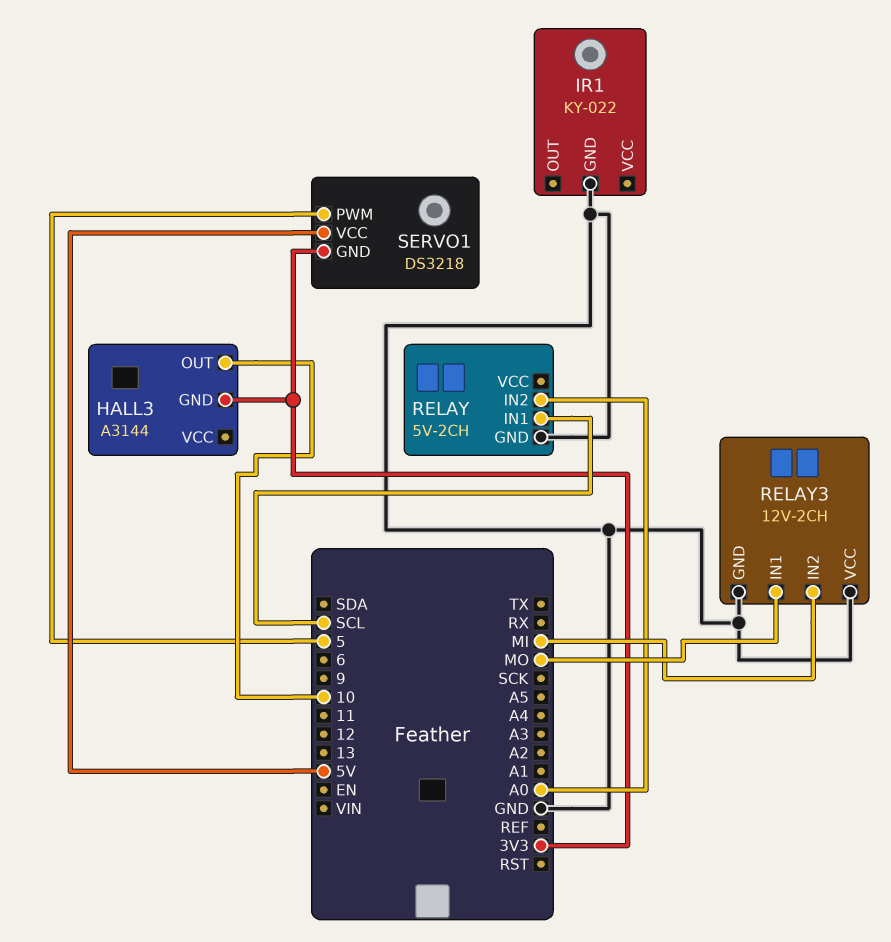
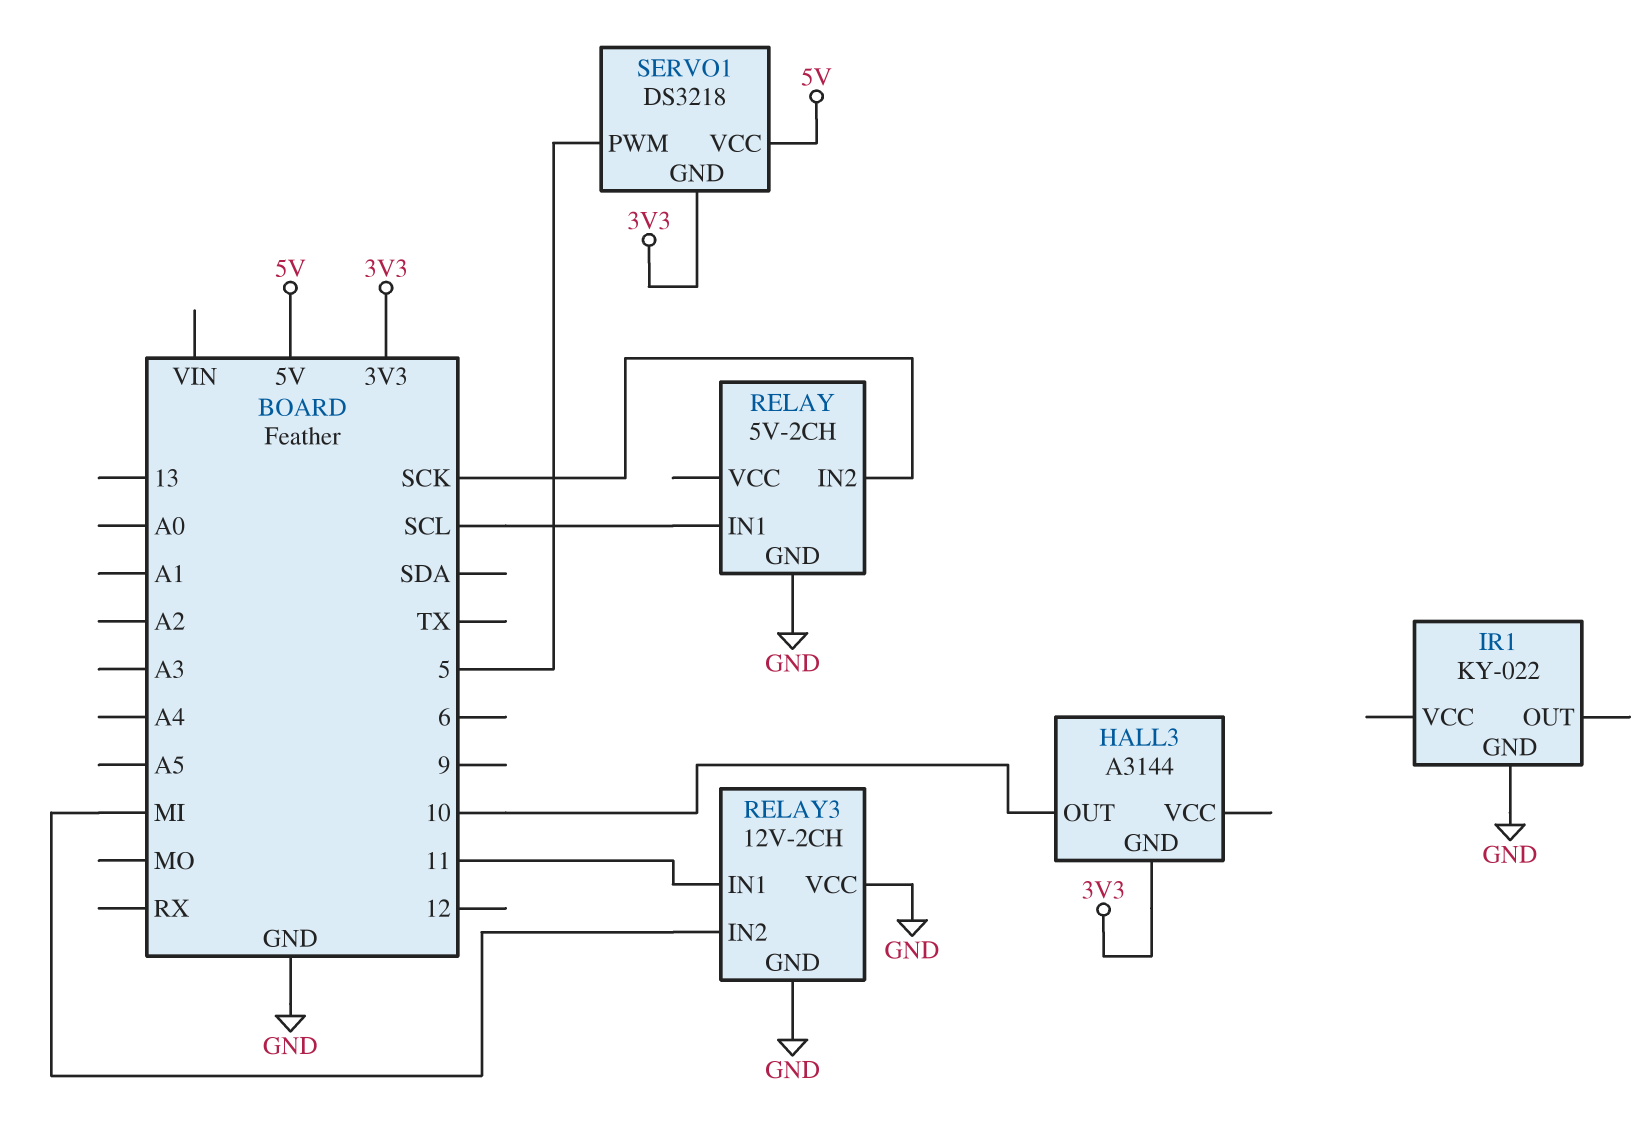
RELAY pin IN2: A0 -> SCK
RELAY3 pin IN1: MO -> 11

